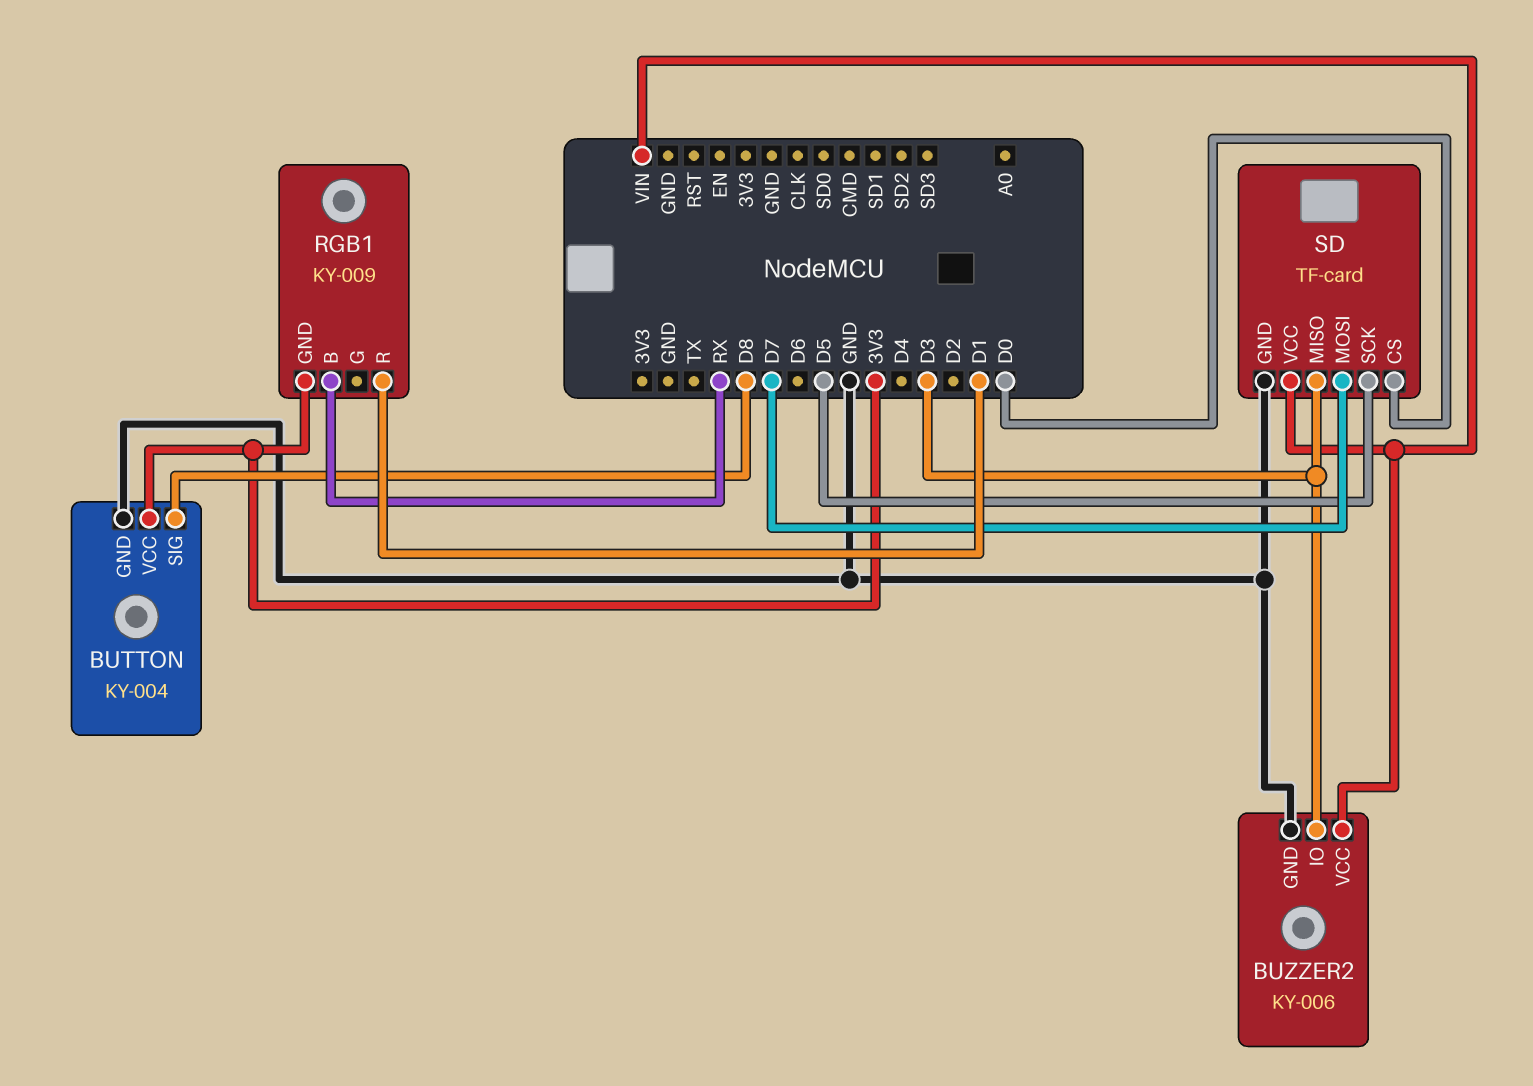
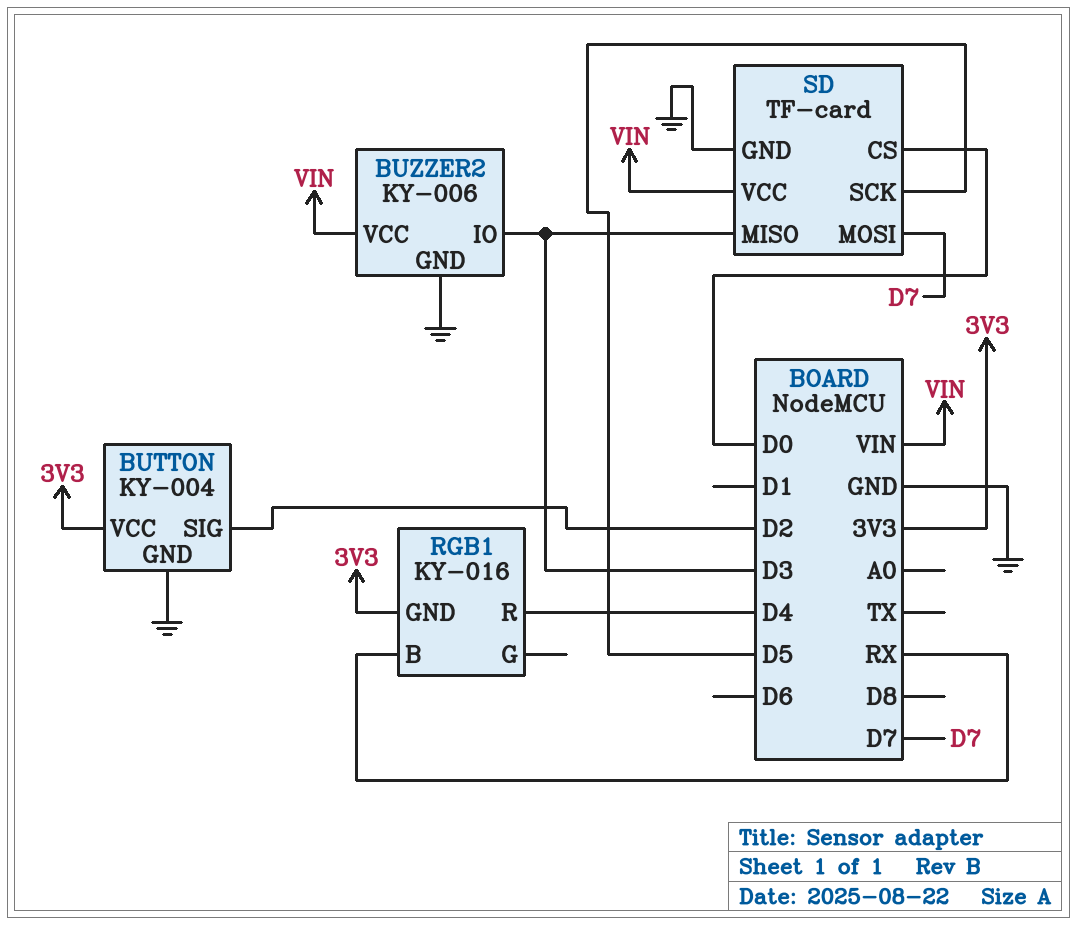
BUTTON pin SIG: D8 -> D2
RGB1: KY-009 -> KY-016
RGB1 pin R: D1 -> D4

